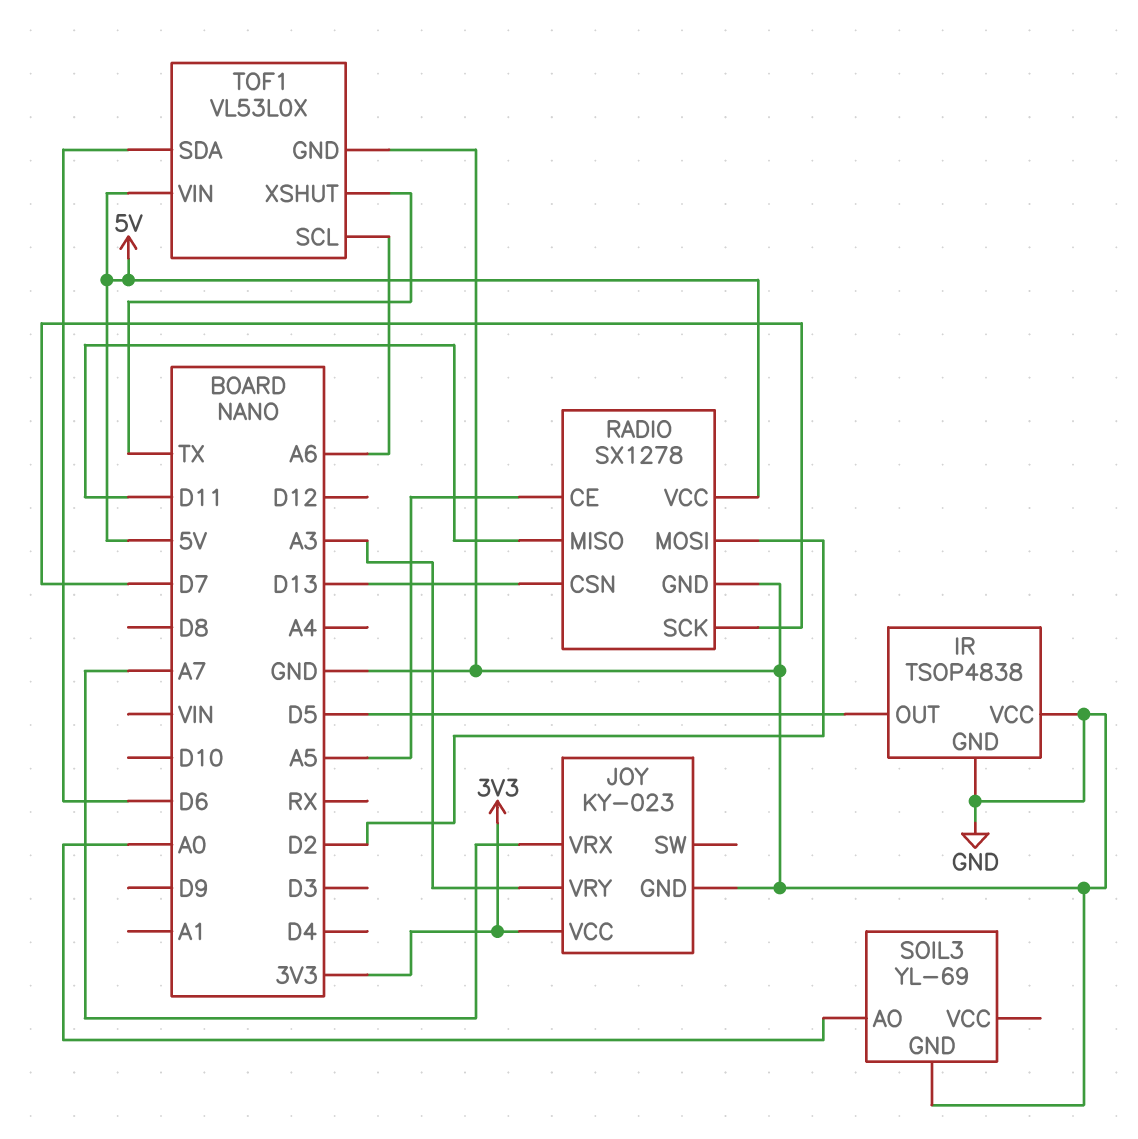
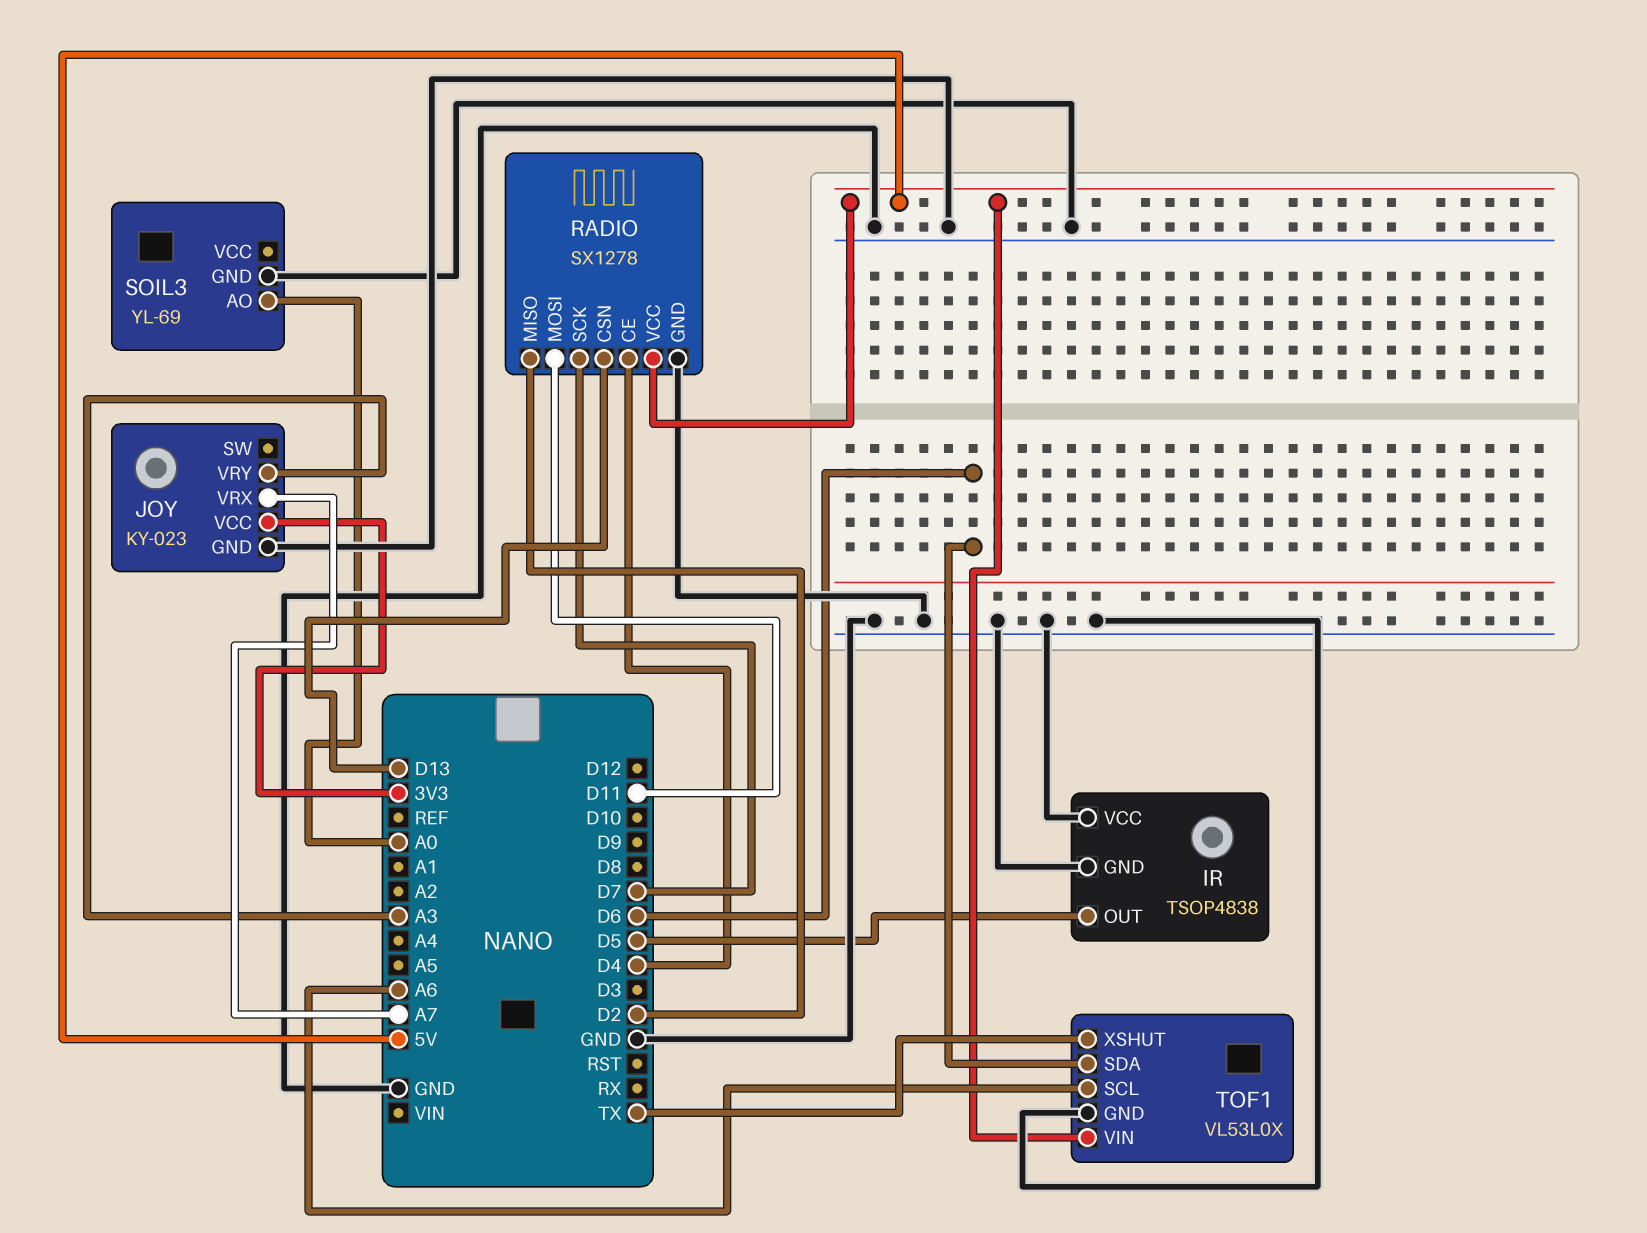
RADIO pin CE: A5 -> D4
RADIO pin MISO: D11 -> D2
RADIO pin MOSI: D2 -> D11

